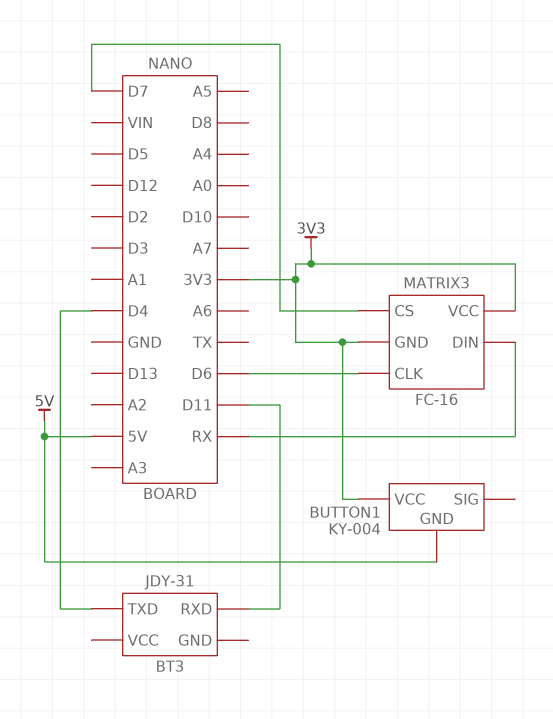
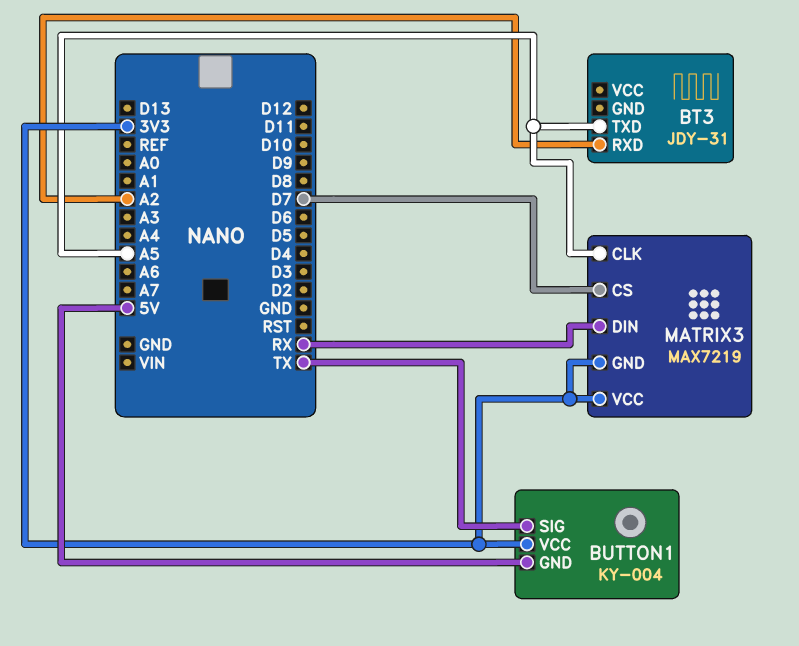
BT3 pin RXD: D11 -> A2
BT3 pin TXD: D4 -> A5
BUTTON1 pin SIG: none -> TX
MATRIX3: FC-16 -> MAX7219
MATRIX3 pin CLK: D6 -> A5

